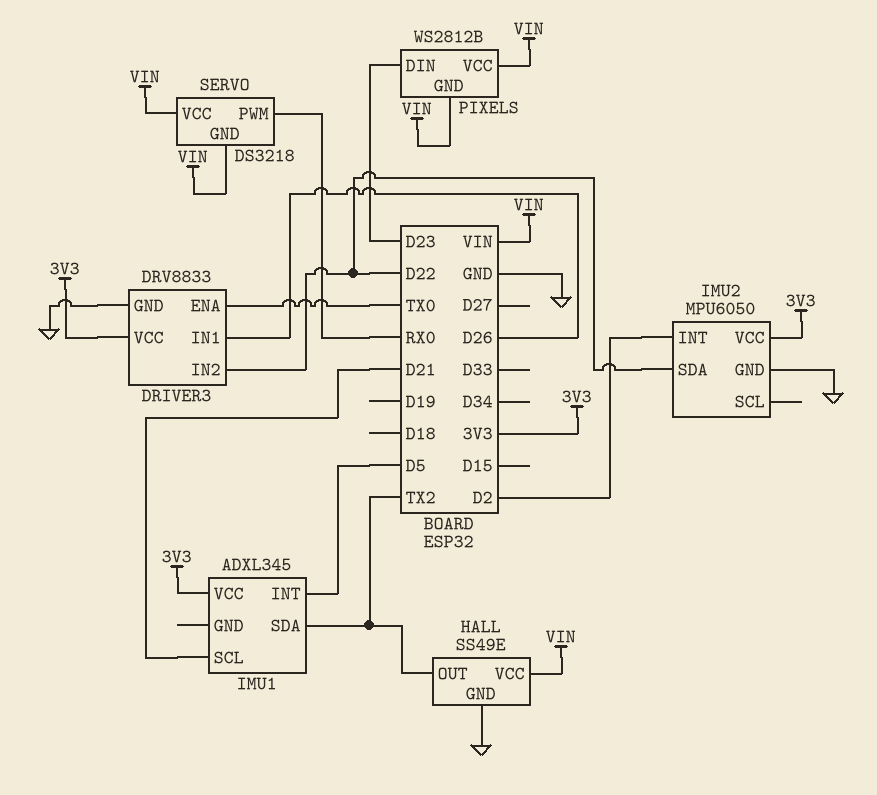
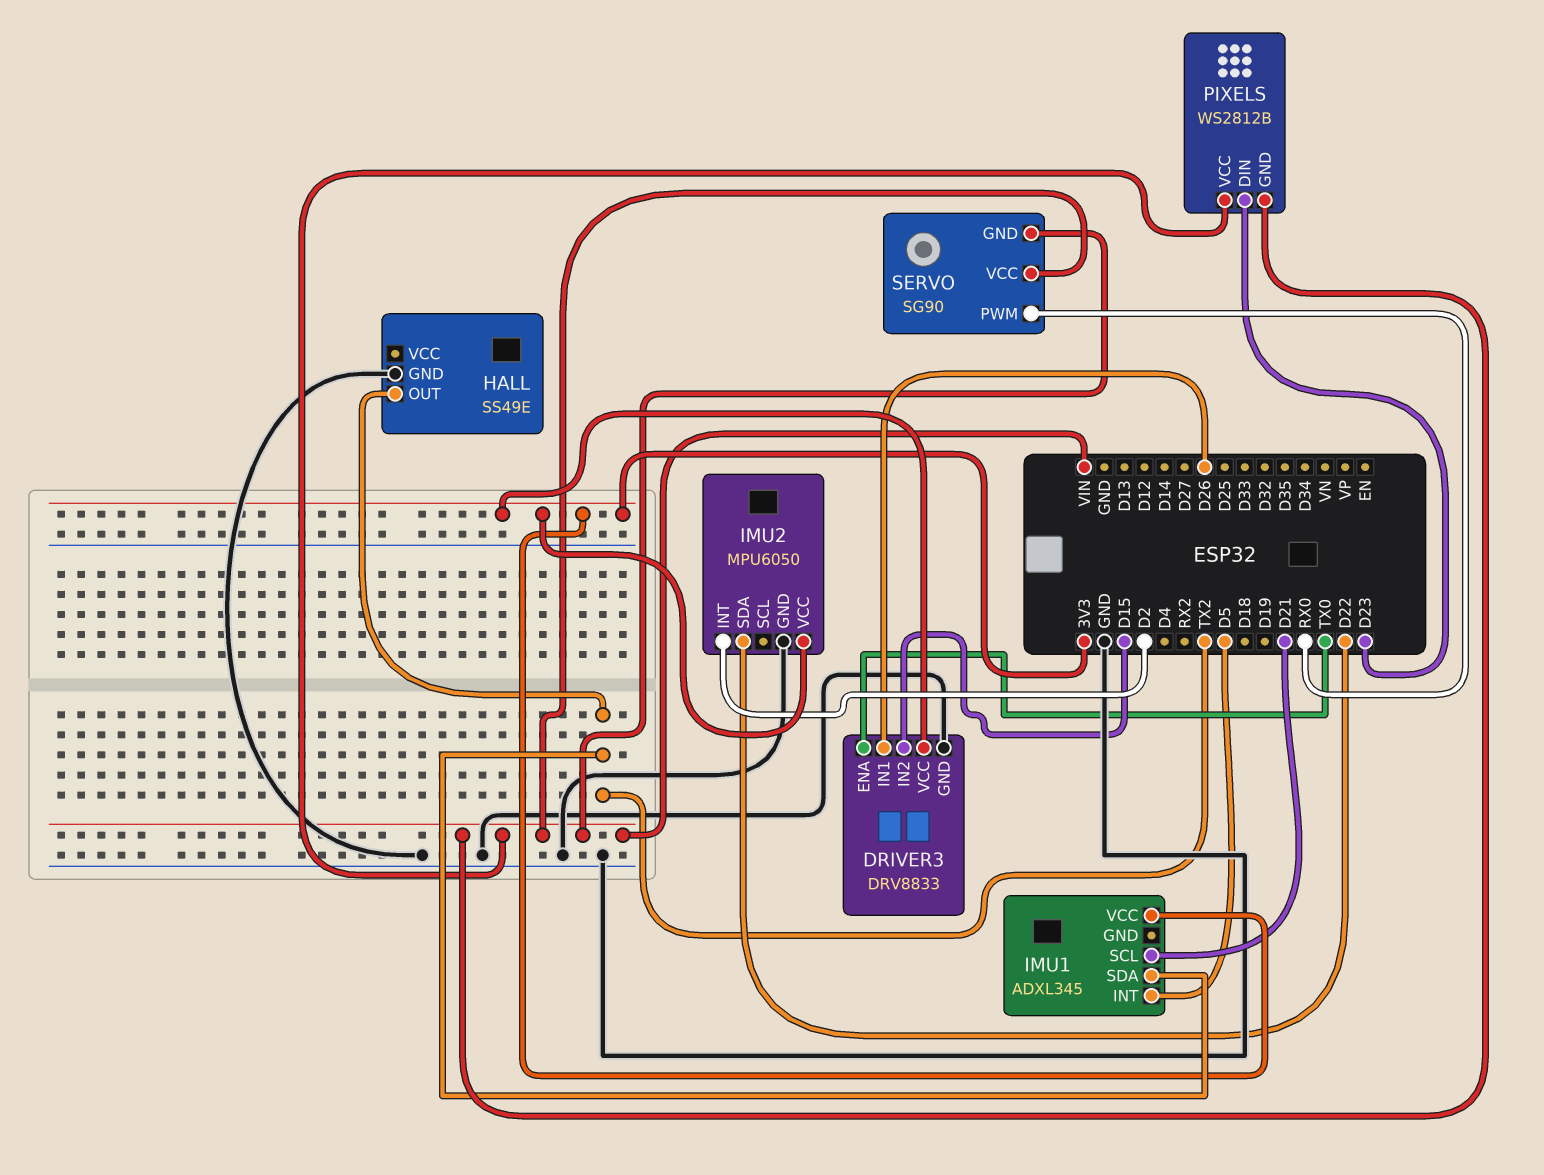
DRIVER3 pin IN2: D22 -> D15
HALL pin VCC: VIN -> none
SERVO: DS3218 -> SG90

